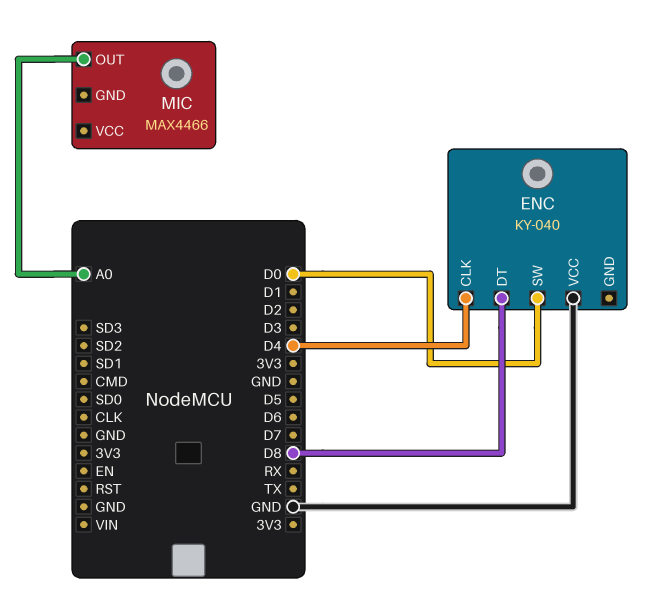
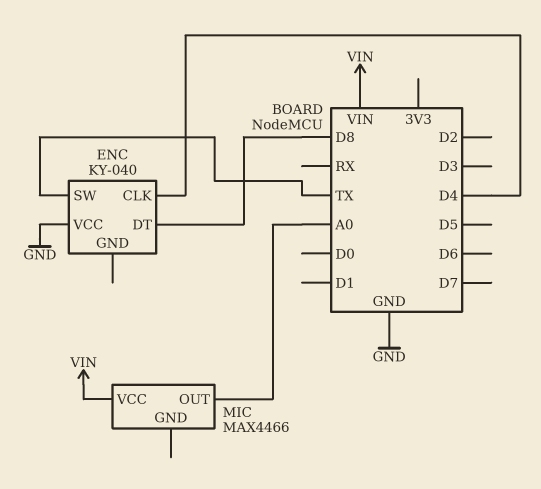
ENC pin SW: D0 -> TX
MIC pin VCC: none -> VIN

